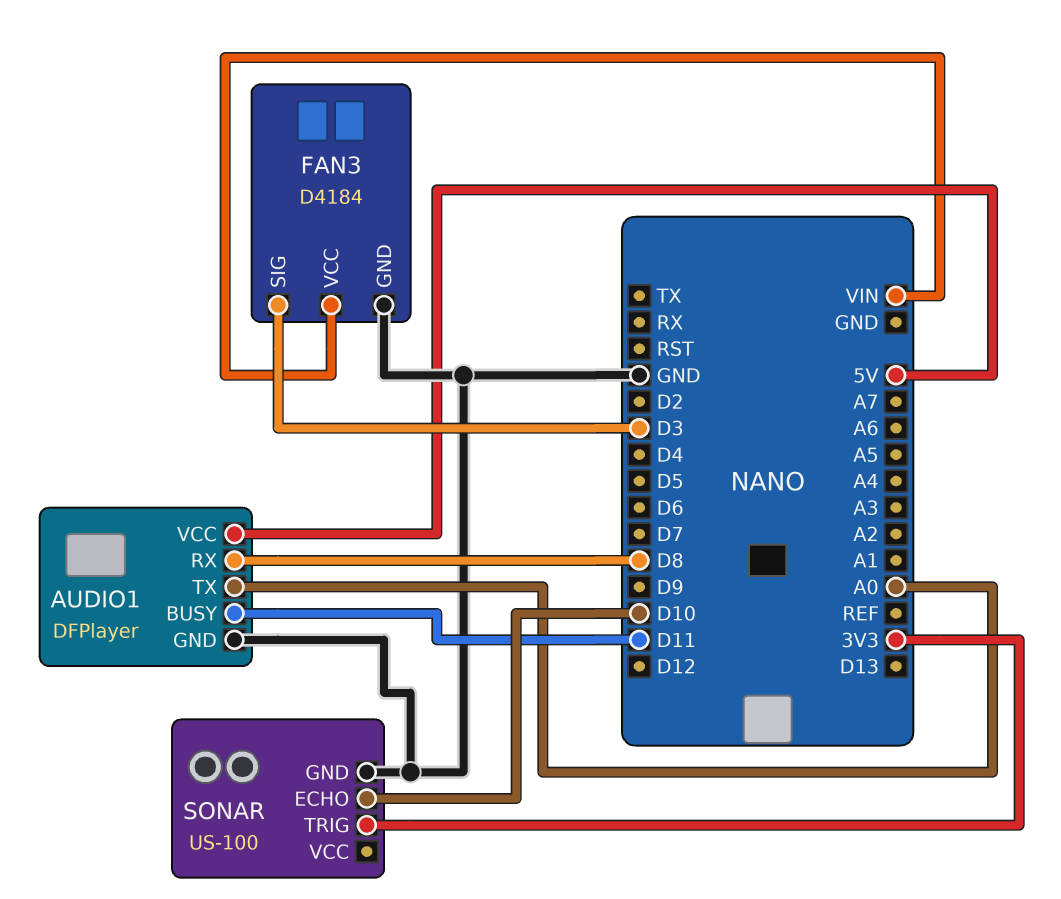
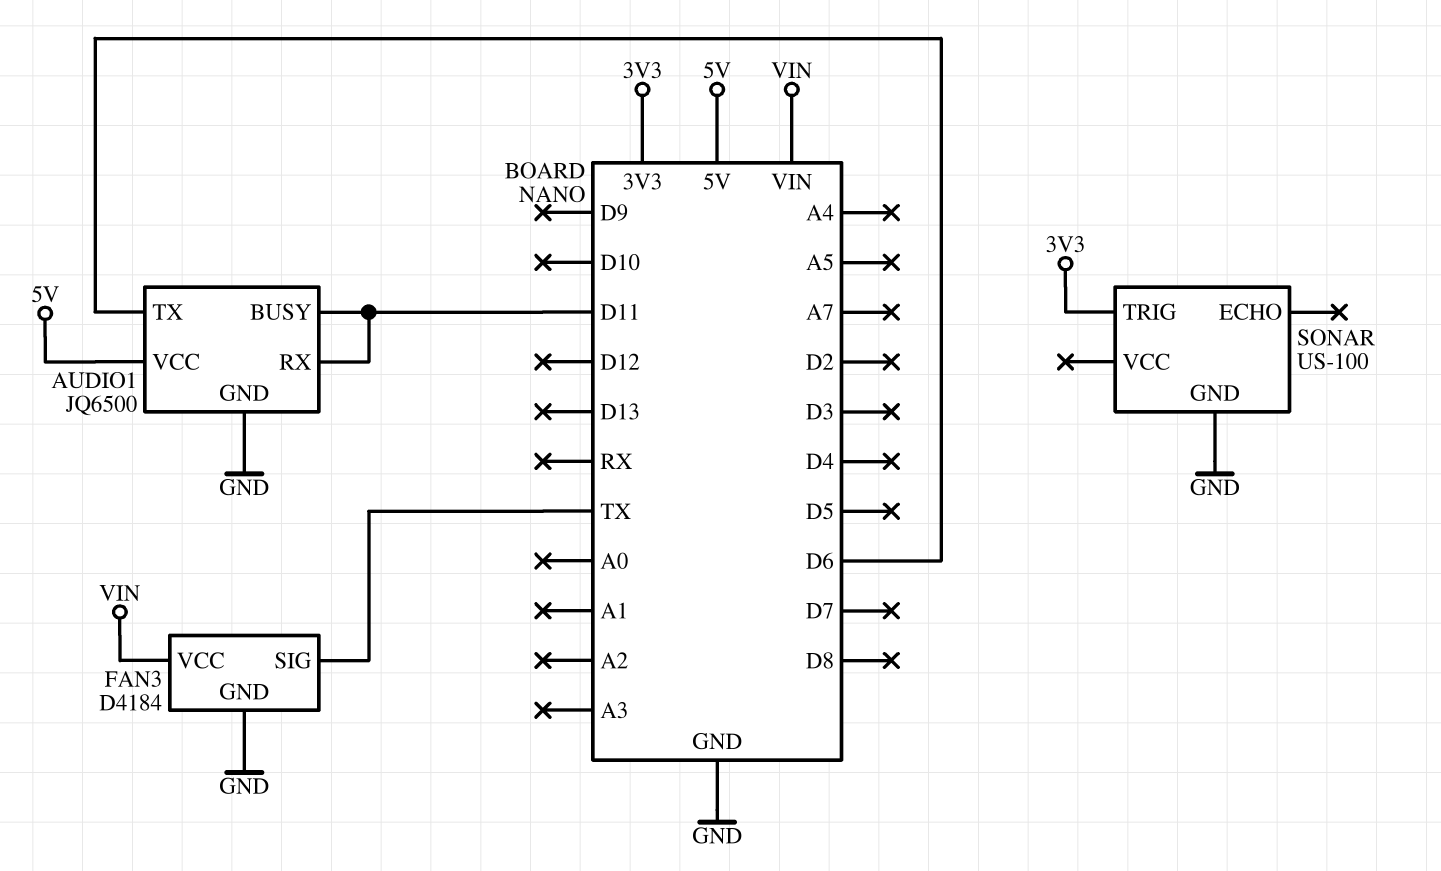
AUDIO1: DFPlayer -> JQ6500
AUDIO1 pin RX: D8 -> D11
AUDIO1 pin TX: A0 -> D6
FAN3 pin SIG: D3 -> TX
SONAR pin ECHO: D10 -> none

